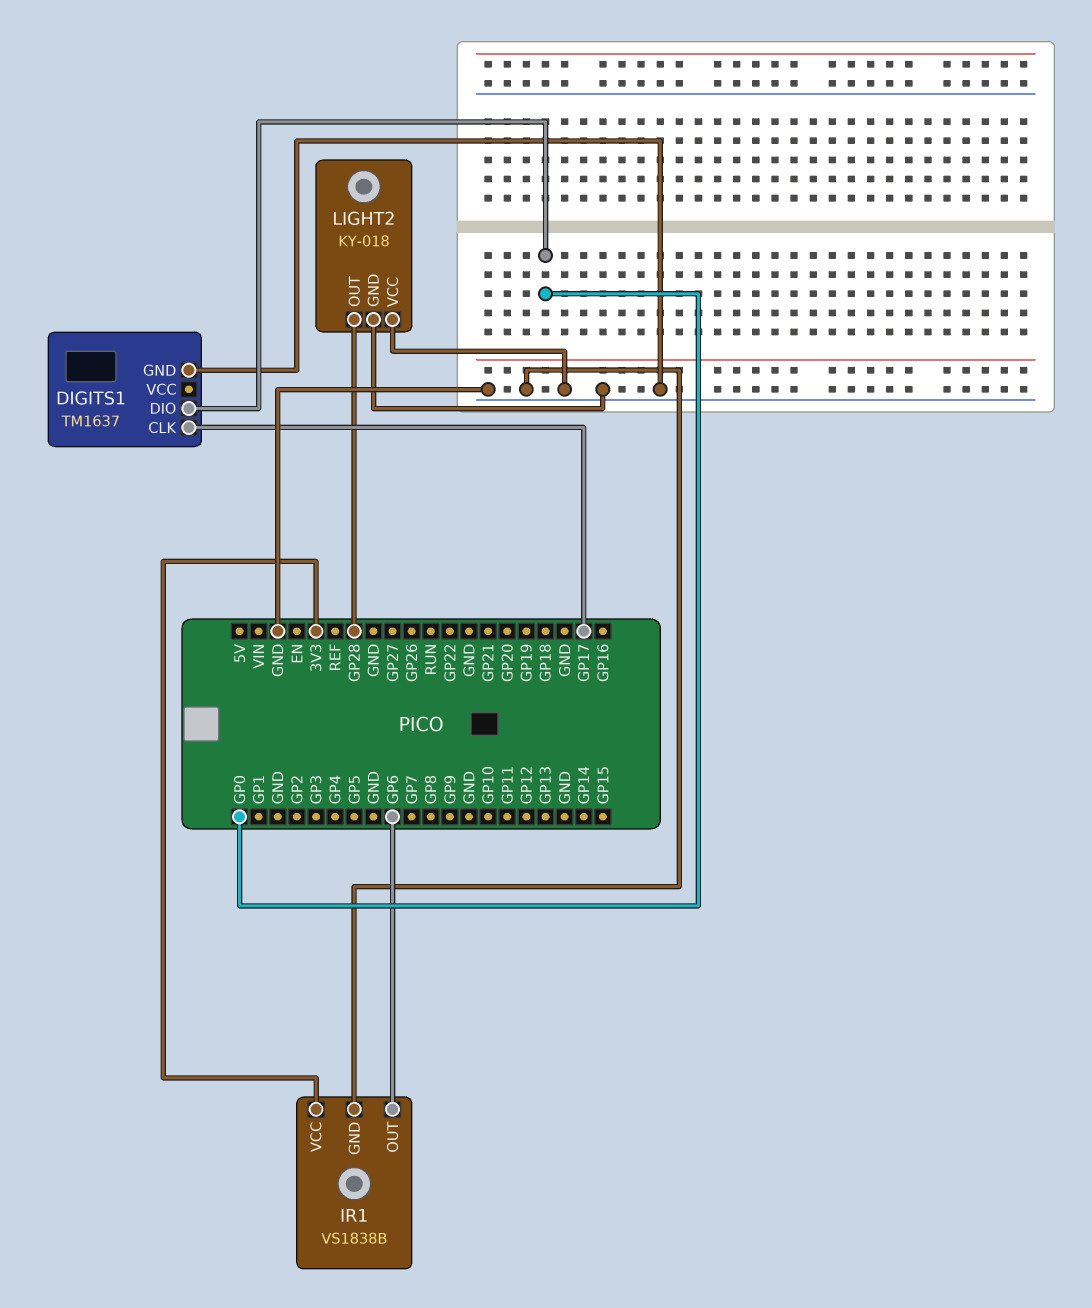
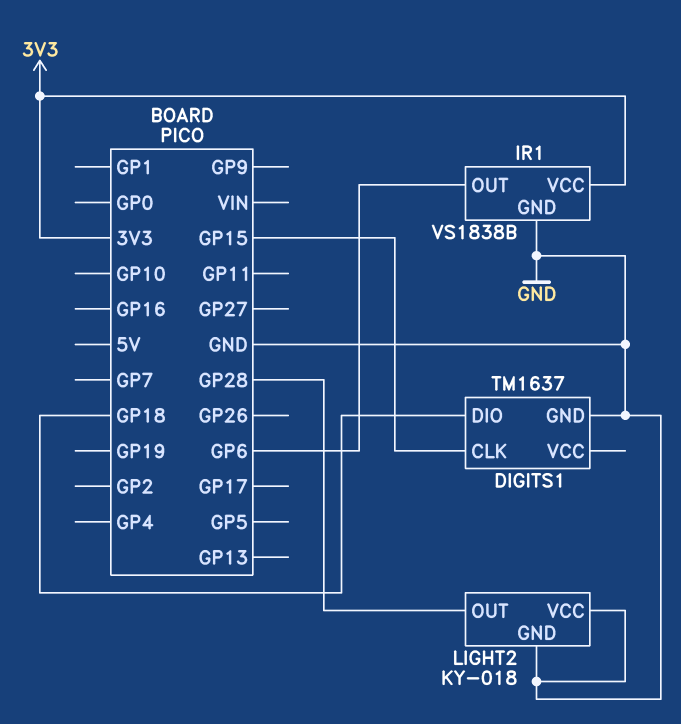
DIGITS1 pin CLK: GP17 -> GP15
DIGITS1 pin DIO: GP0 -> GP18

